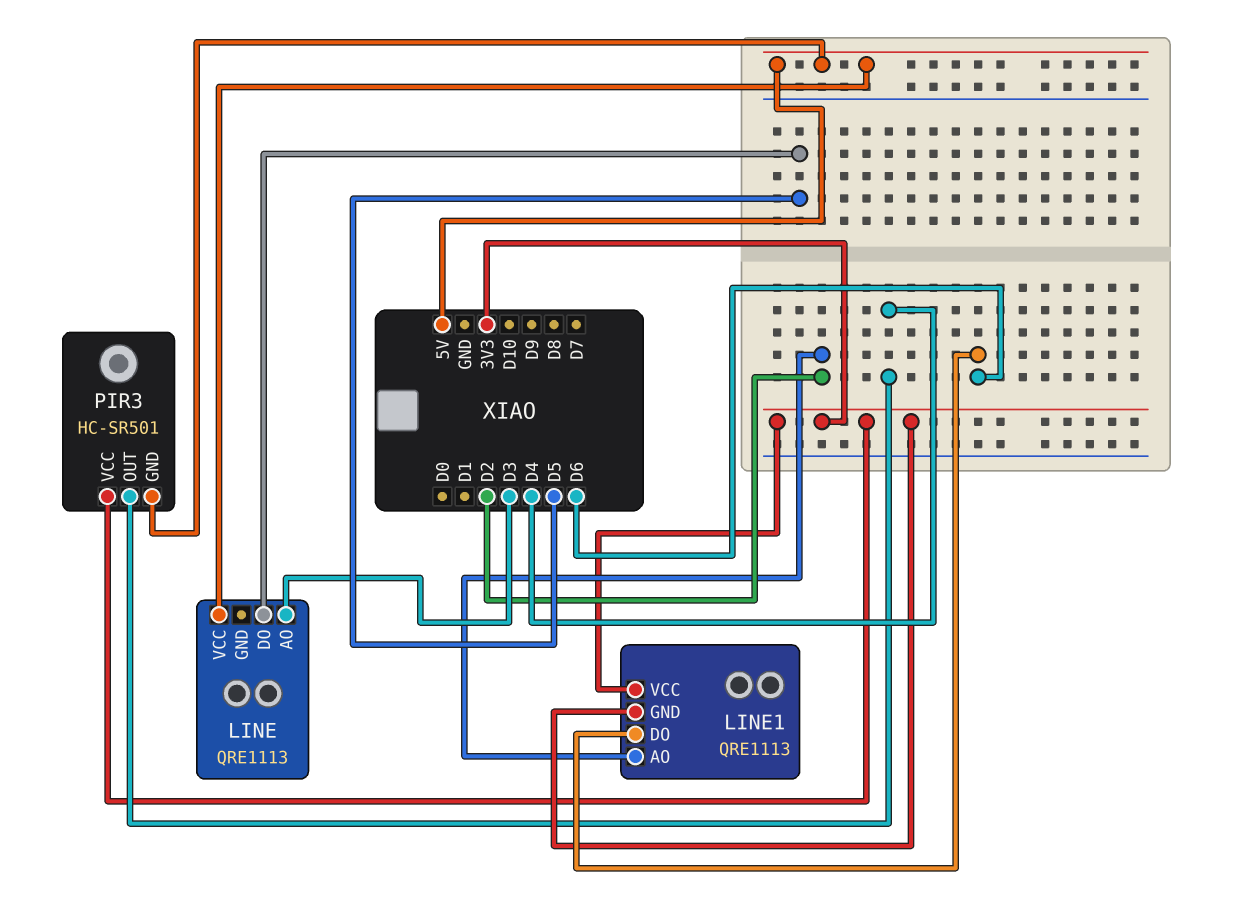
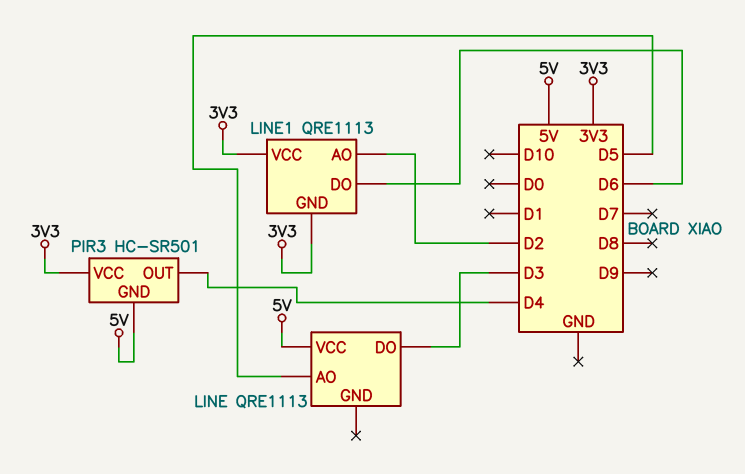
LINE pin AO: D3 -> D5
LINE pin DO: D5 -> D3

